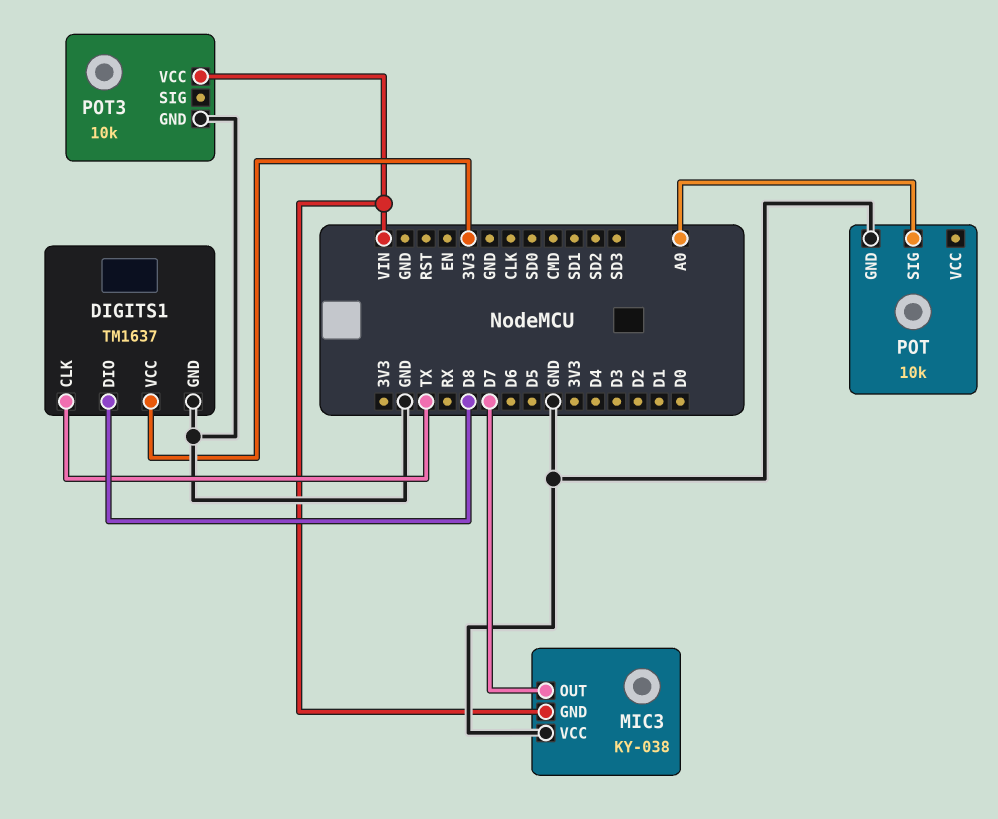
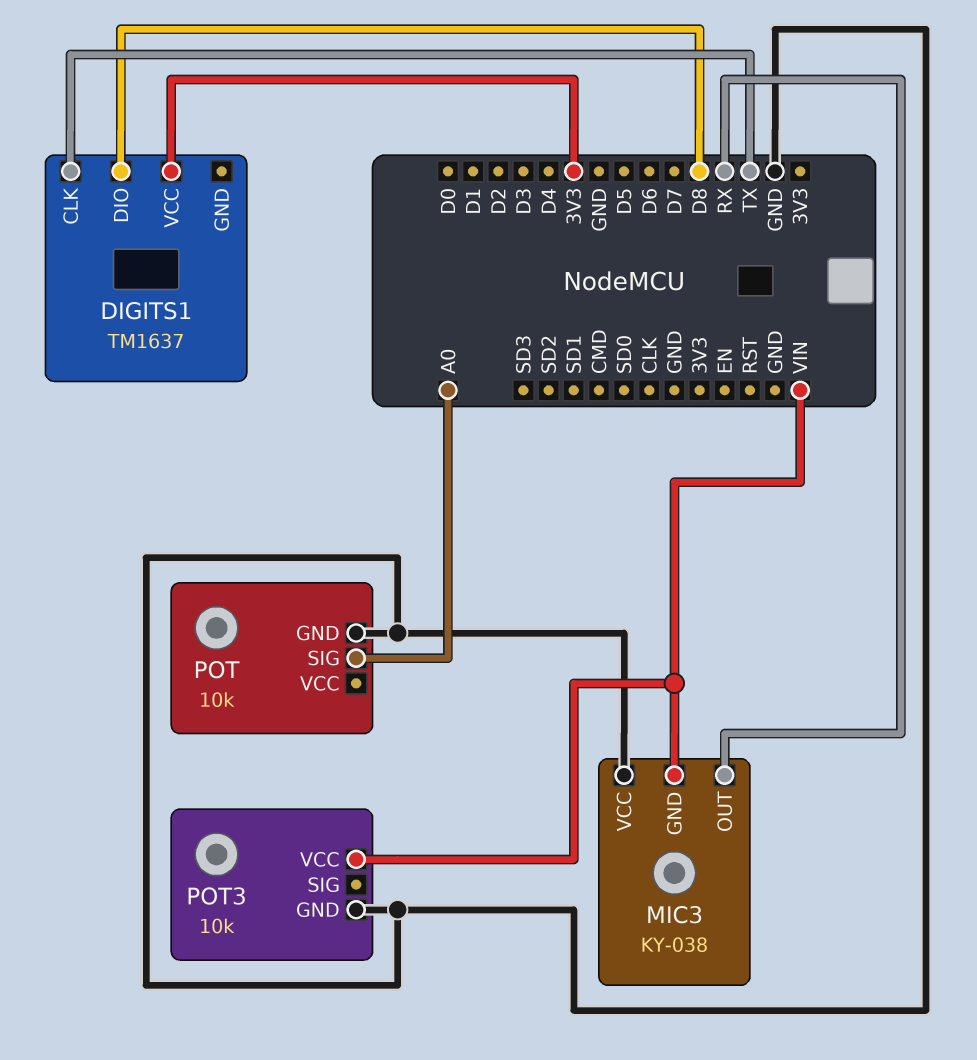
DIGITS1 pin GND: GND -> none
MIC3 pin OUT: D7 -> RX

